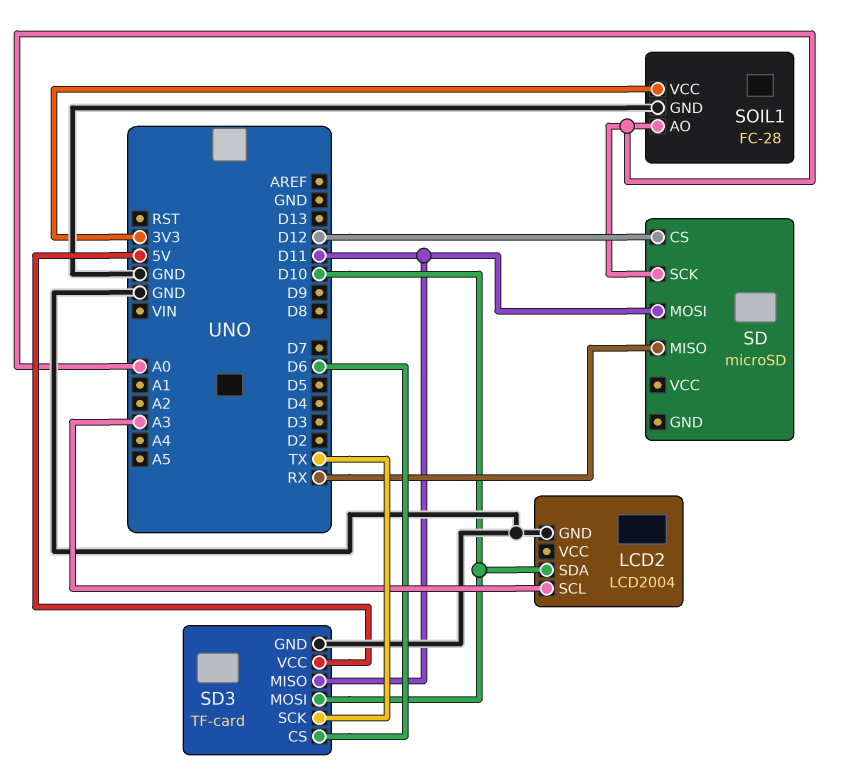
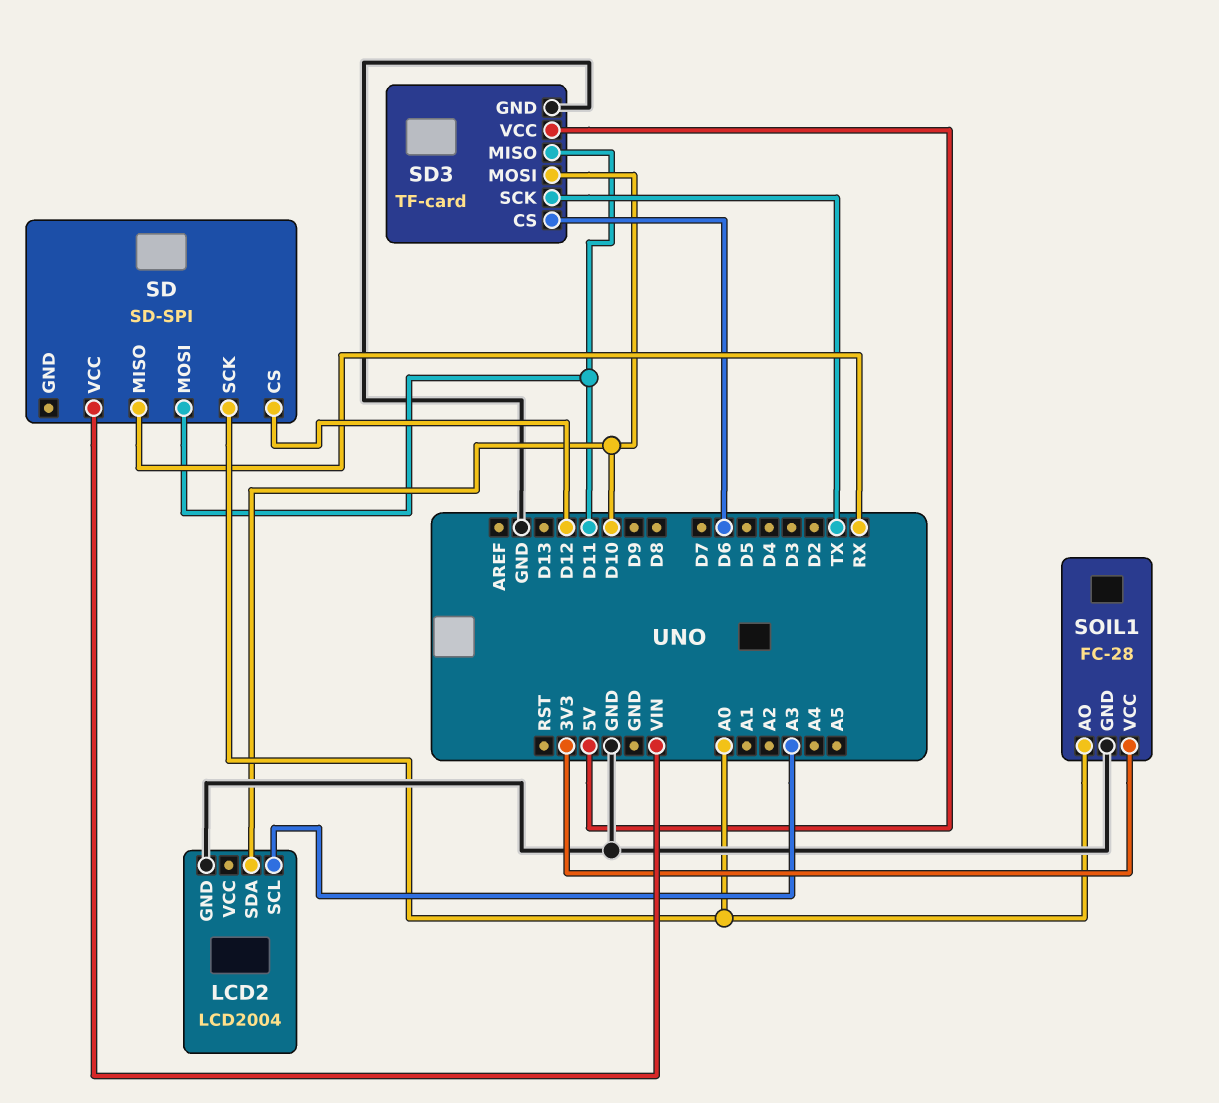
SD: microSD -> SD-SPI
SD pin VCC: none -> VIN

